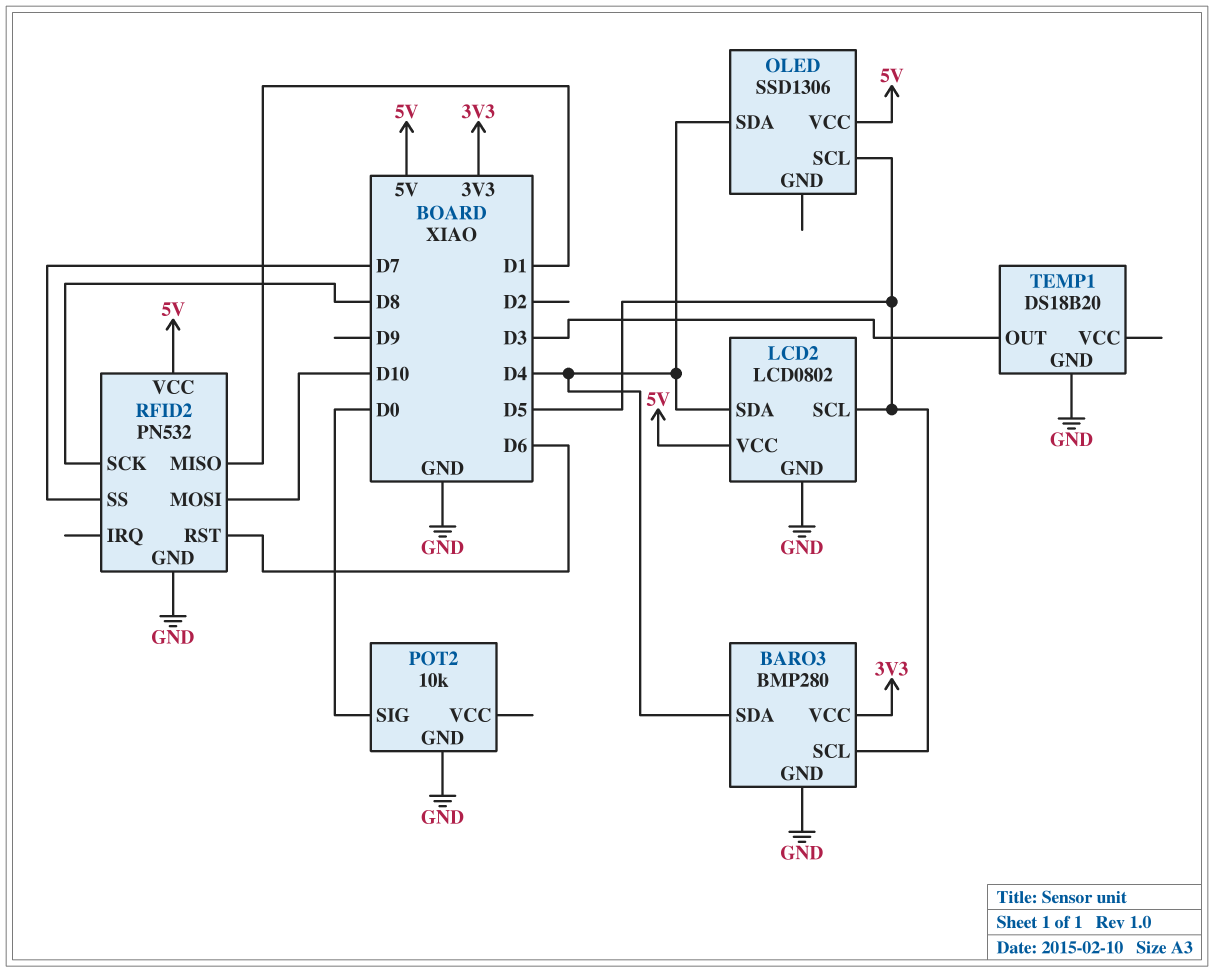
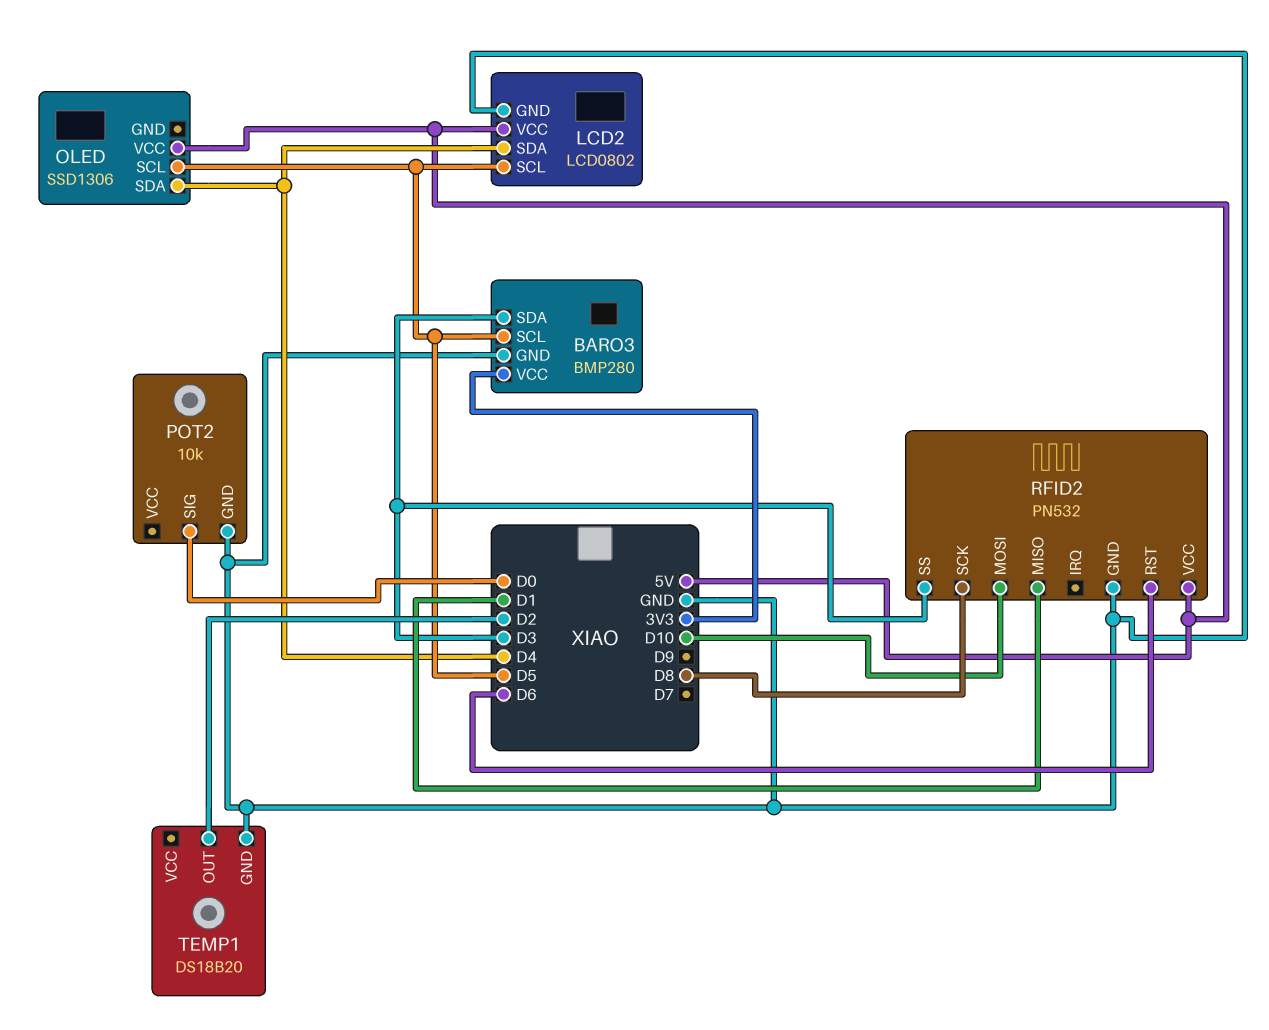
BARO3 pin SDA: D4 -> D3
RFID2 pin SS: D7 -> D3
TEMP1 pin OUT: D3 -> D2

